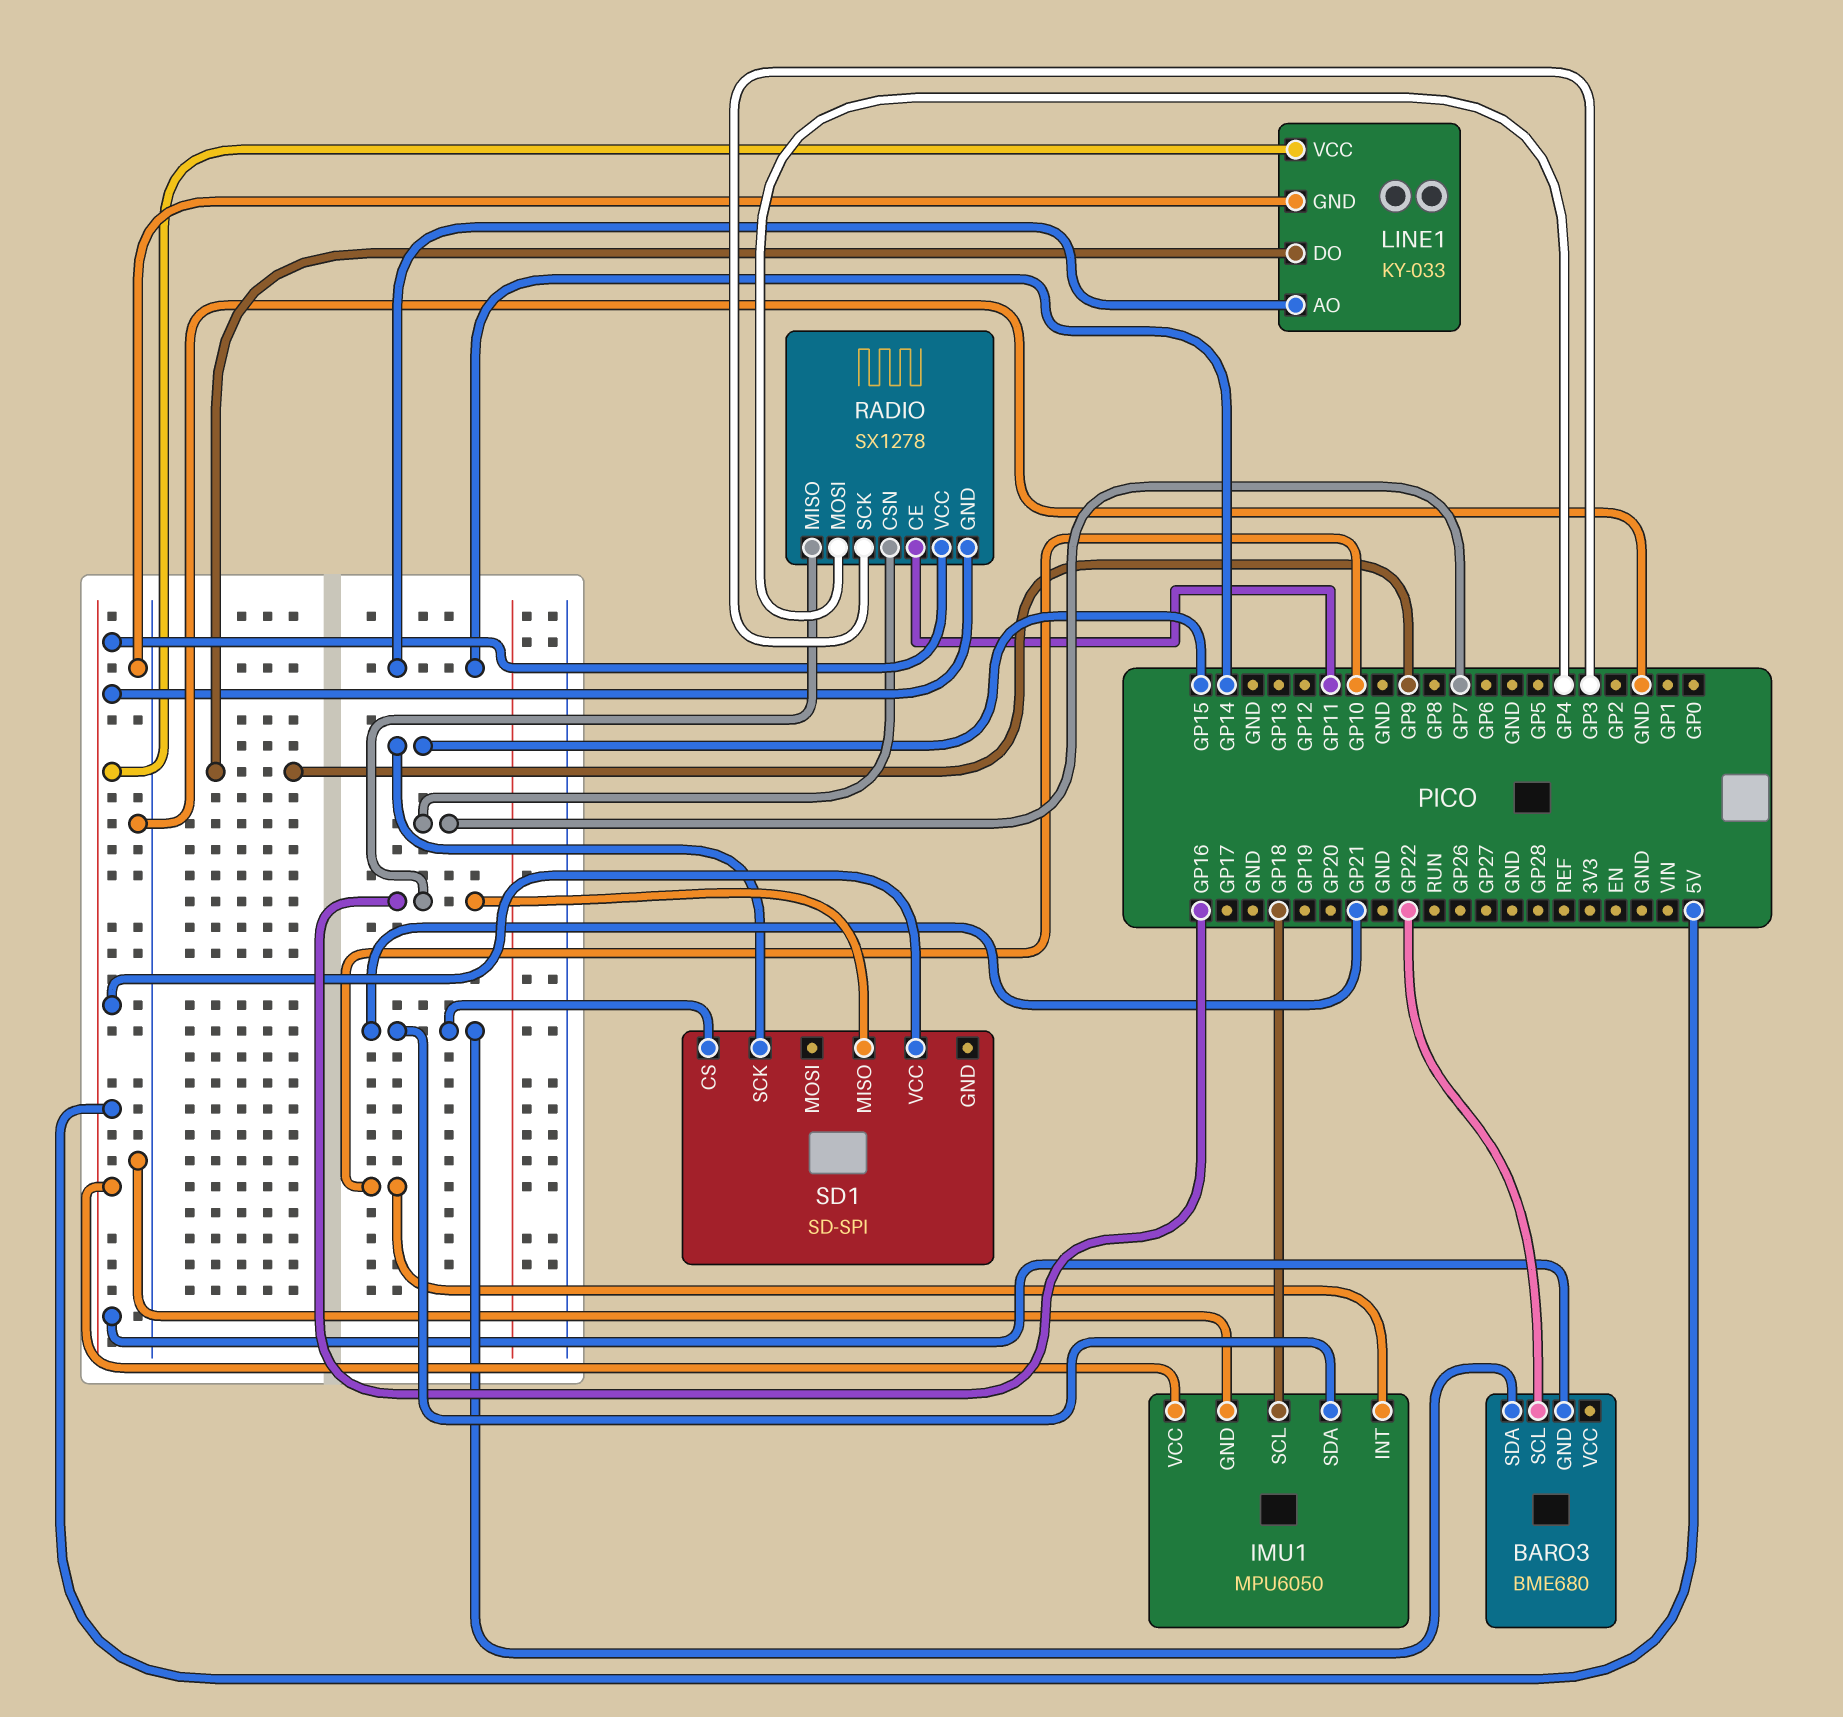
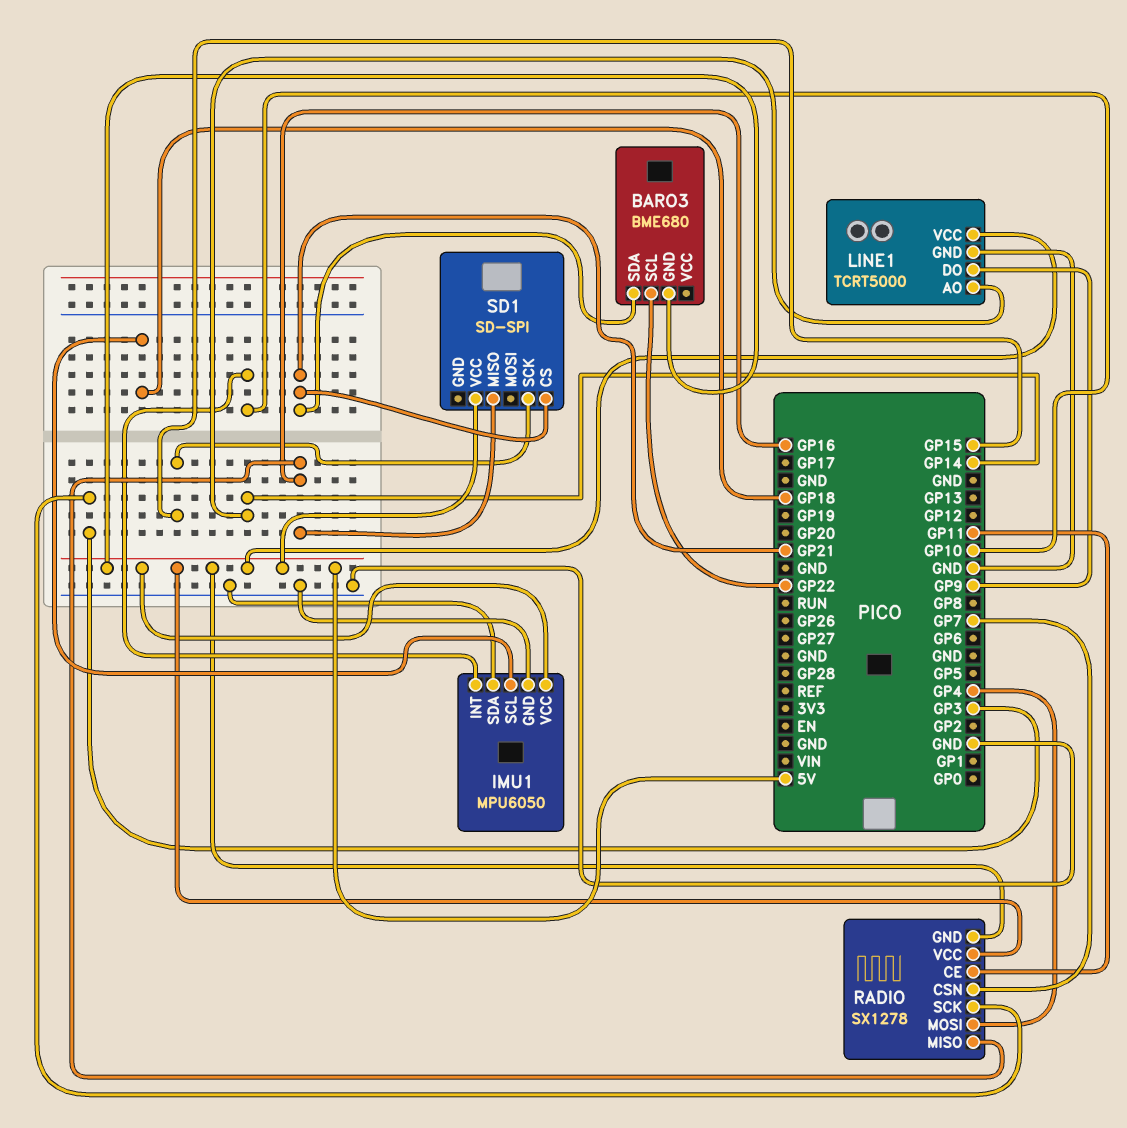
IMU1 pin SDA: GP21 -> GND
LINE1: KY-033 -> TCRT5000

